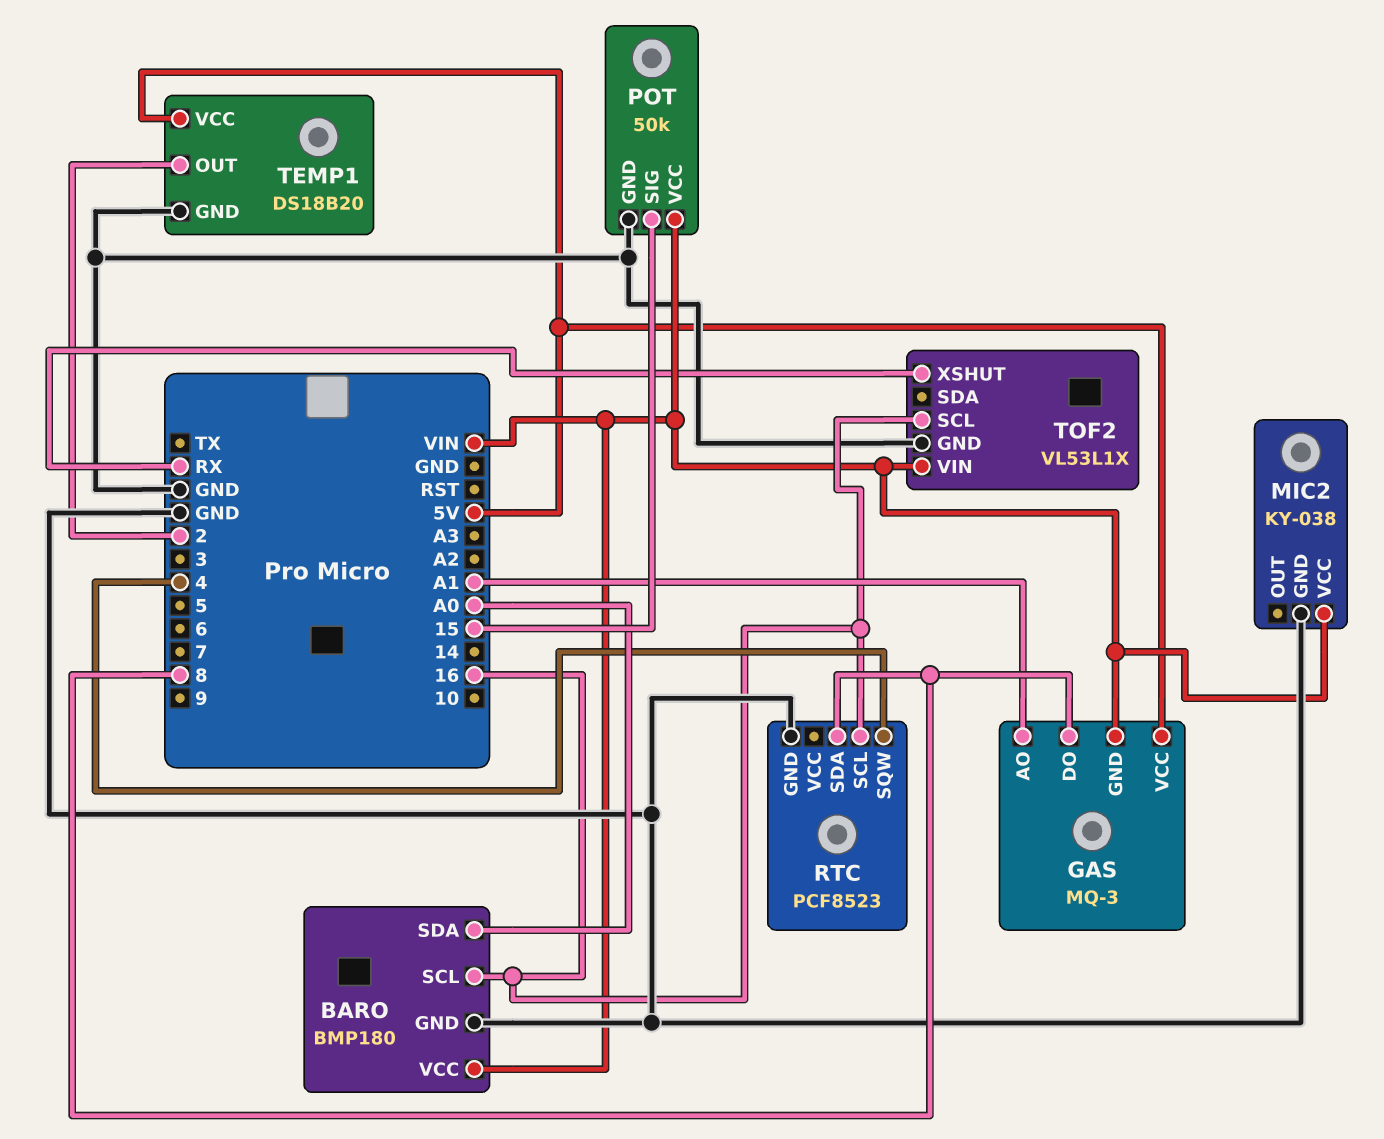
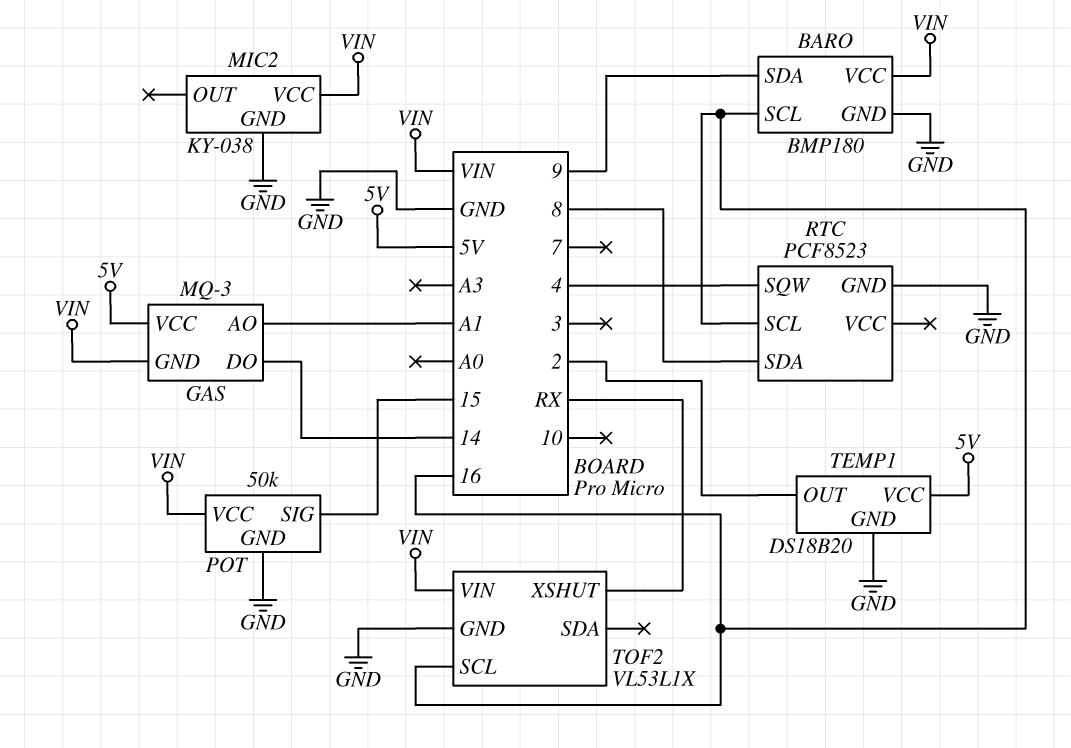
BARO pin SDA: A0 -> 9
GAS pin DO: 8 -> 14

